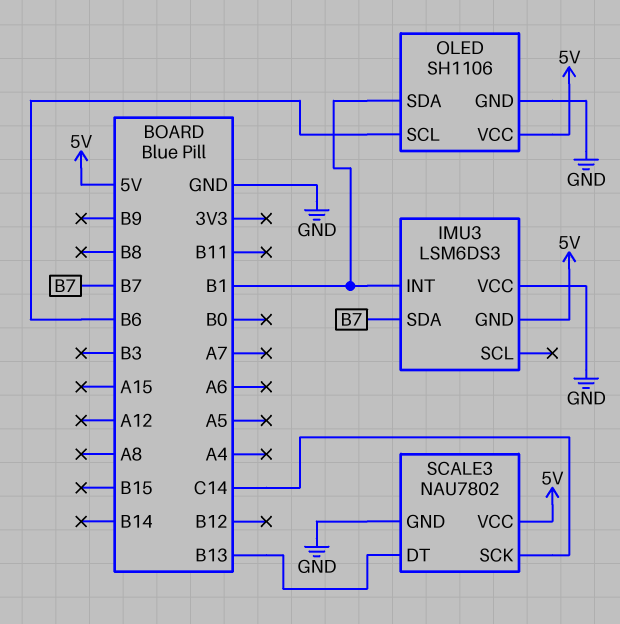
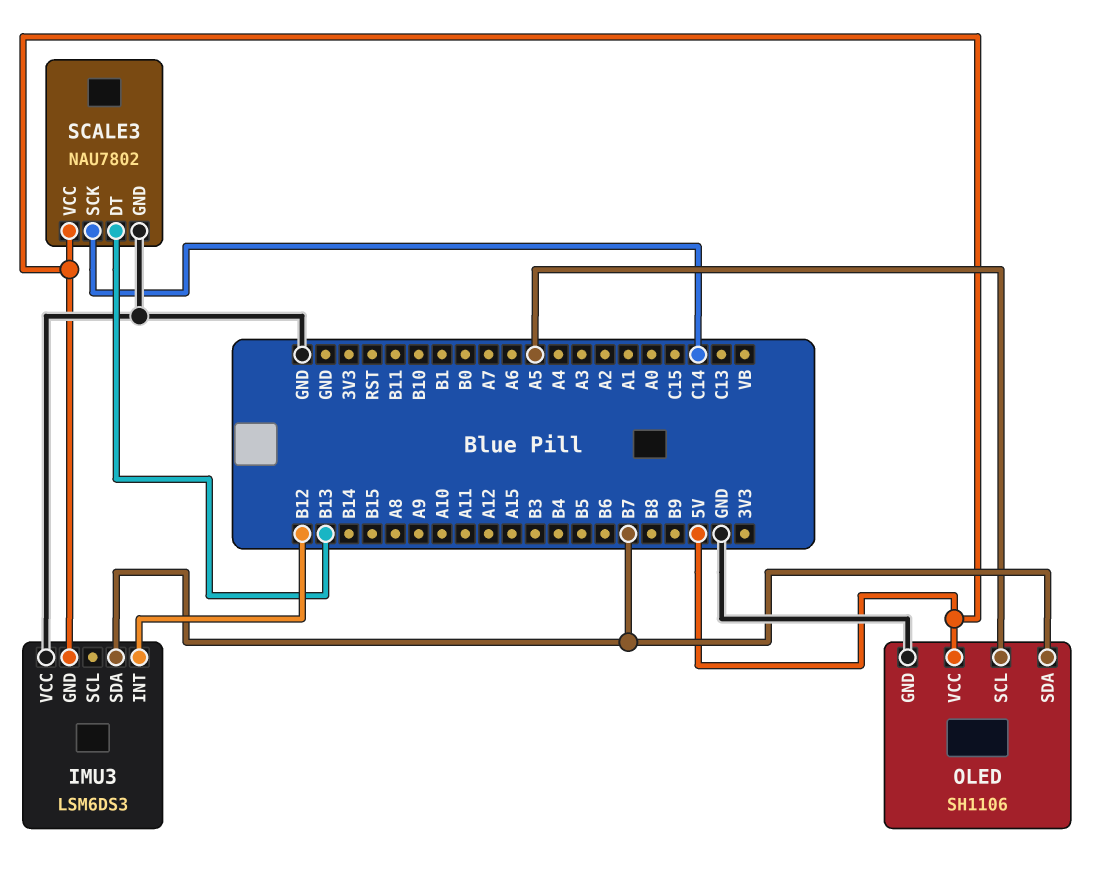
IMU3 pin INT: B1 -> B12
OLED pin SCL: B6 -> A5
OLED pin SDA: B1 -> B7

